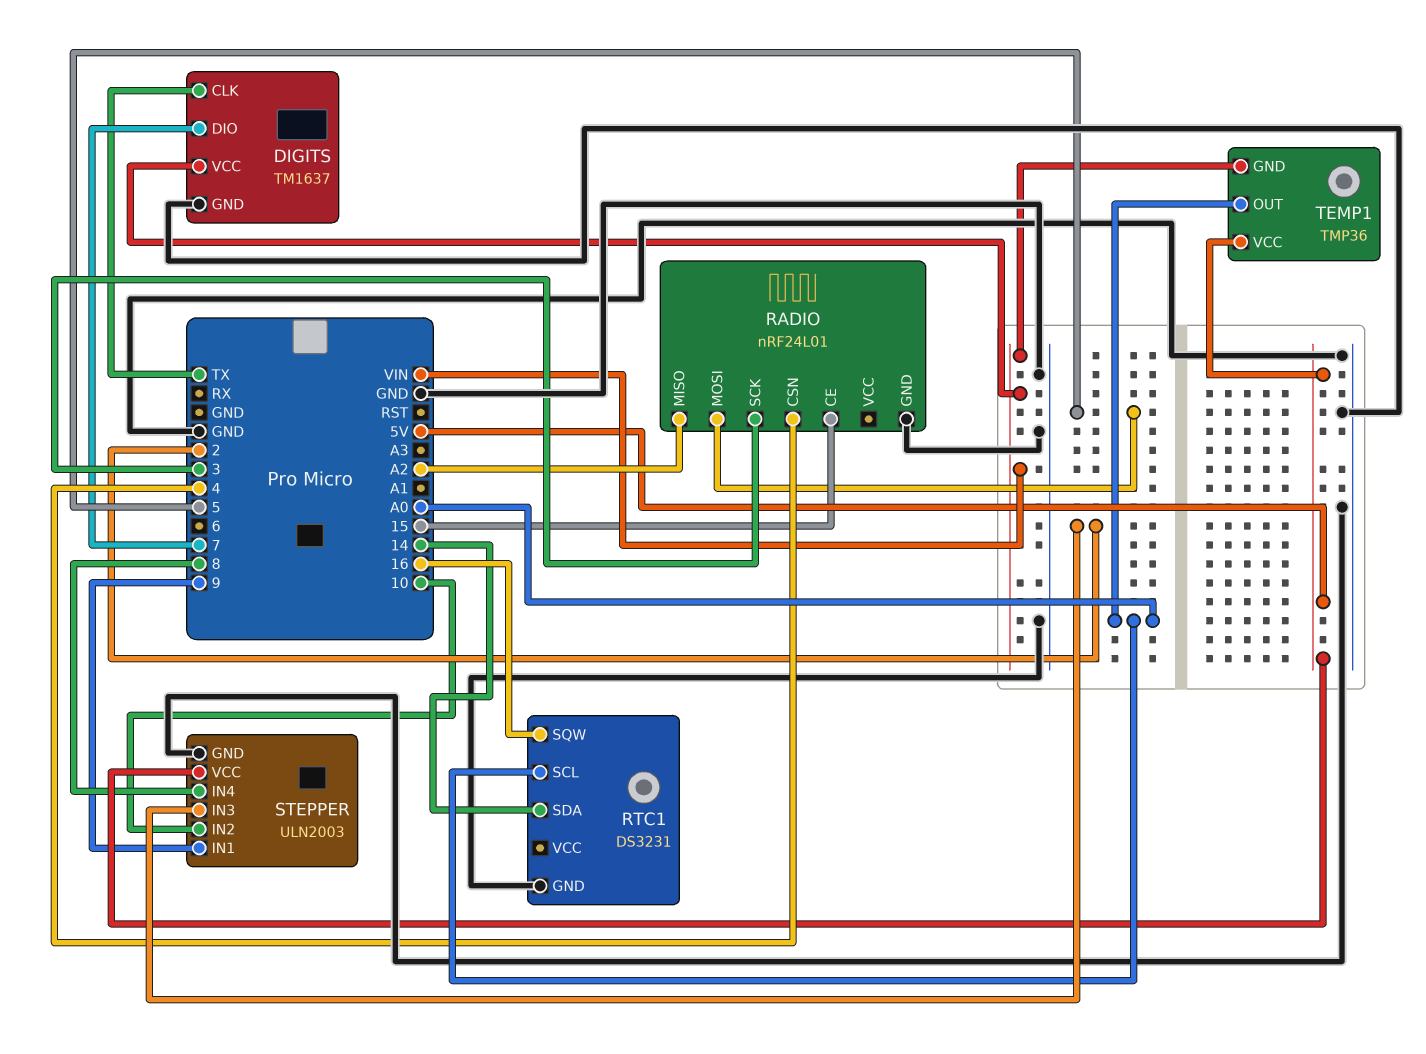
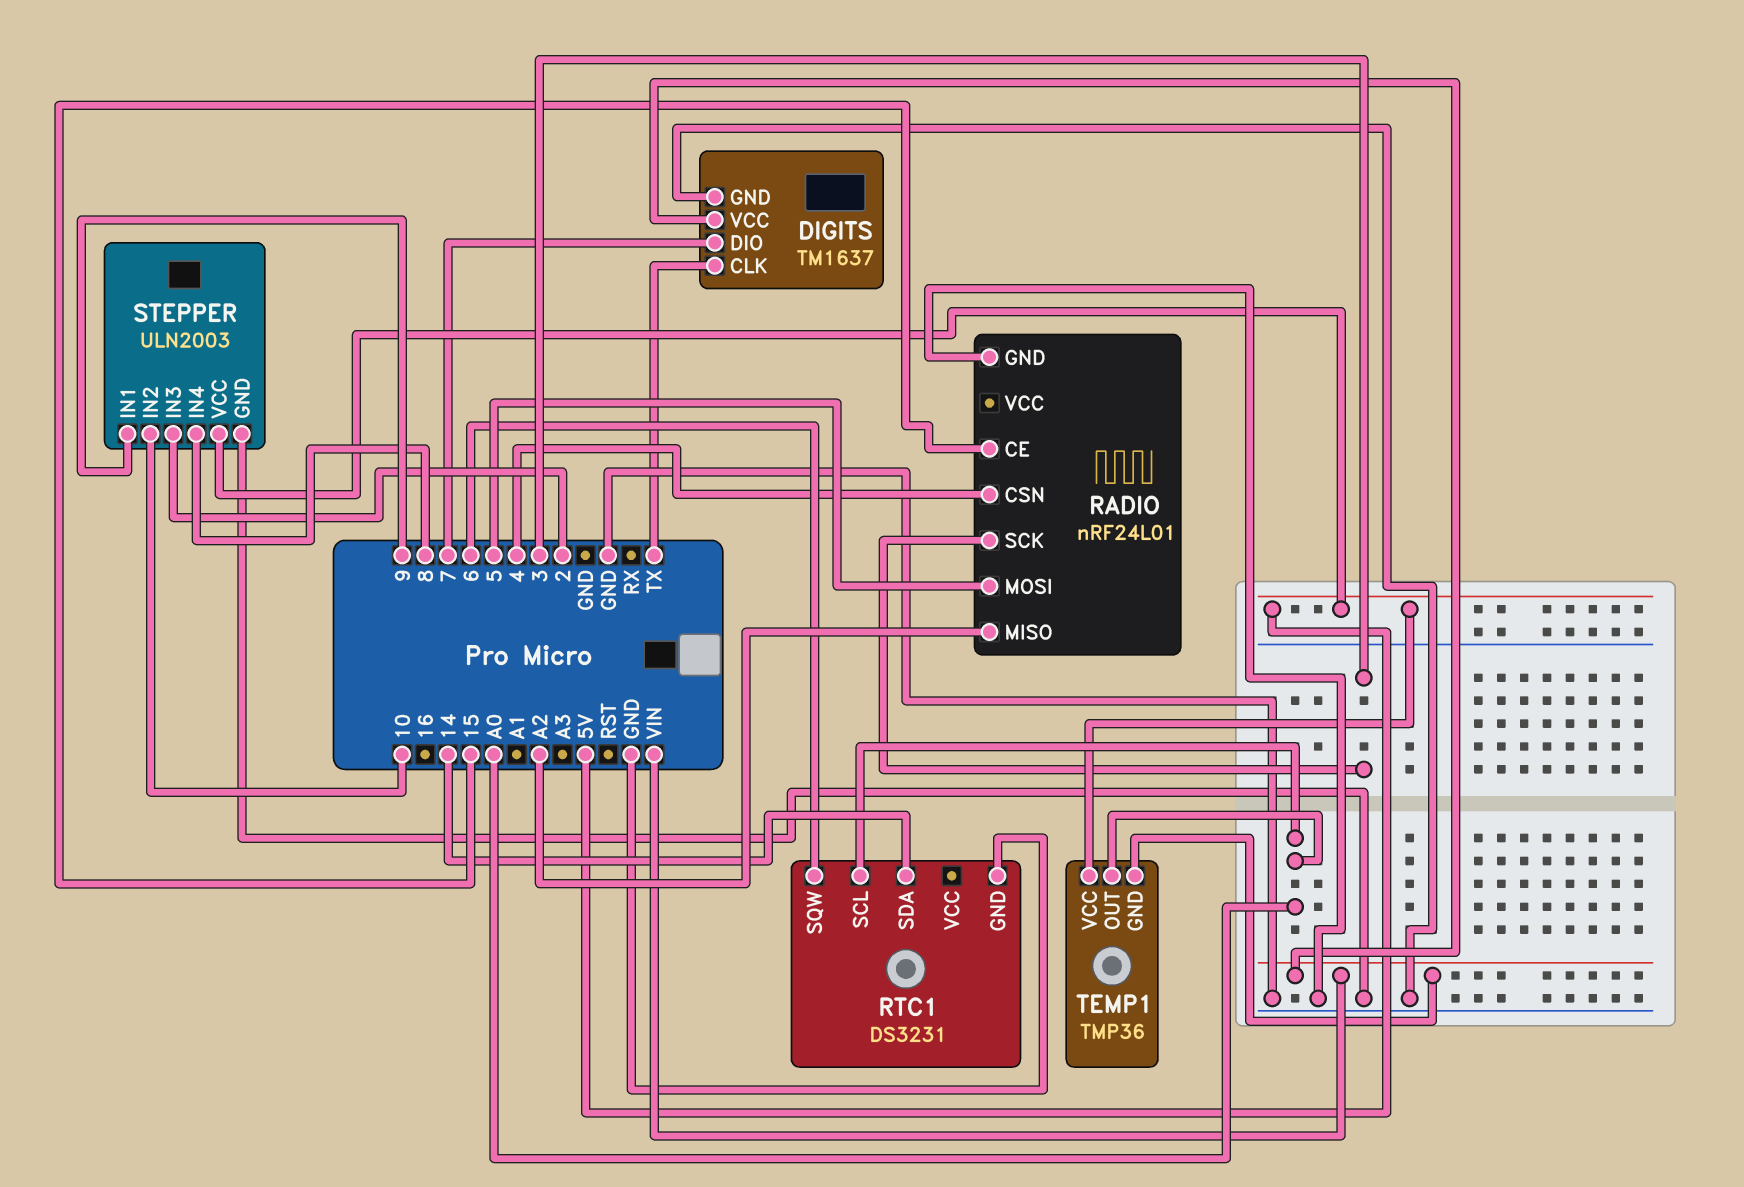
RTC1 pin SQW: 16 -> 6

